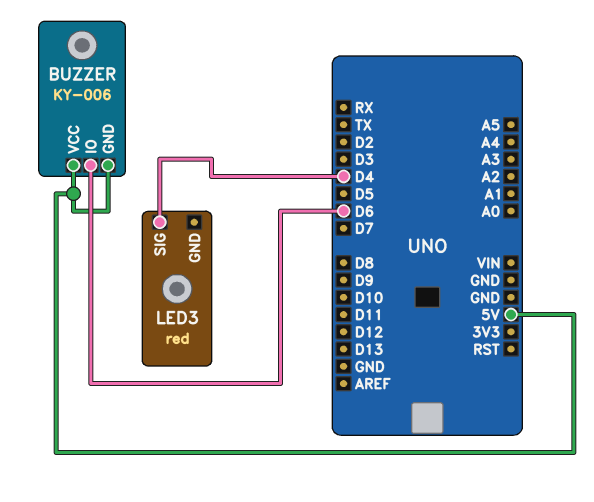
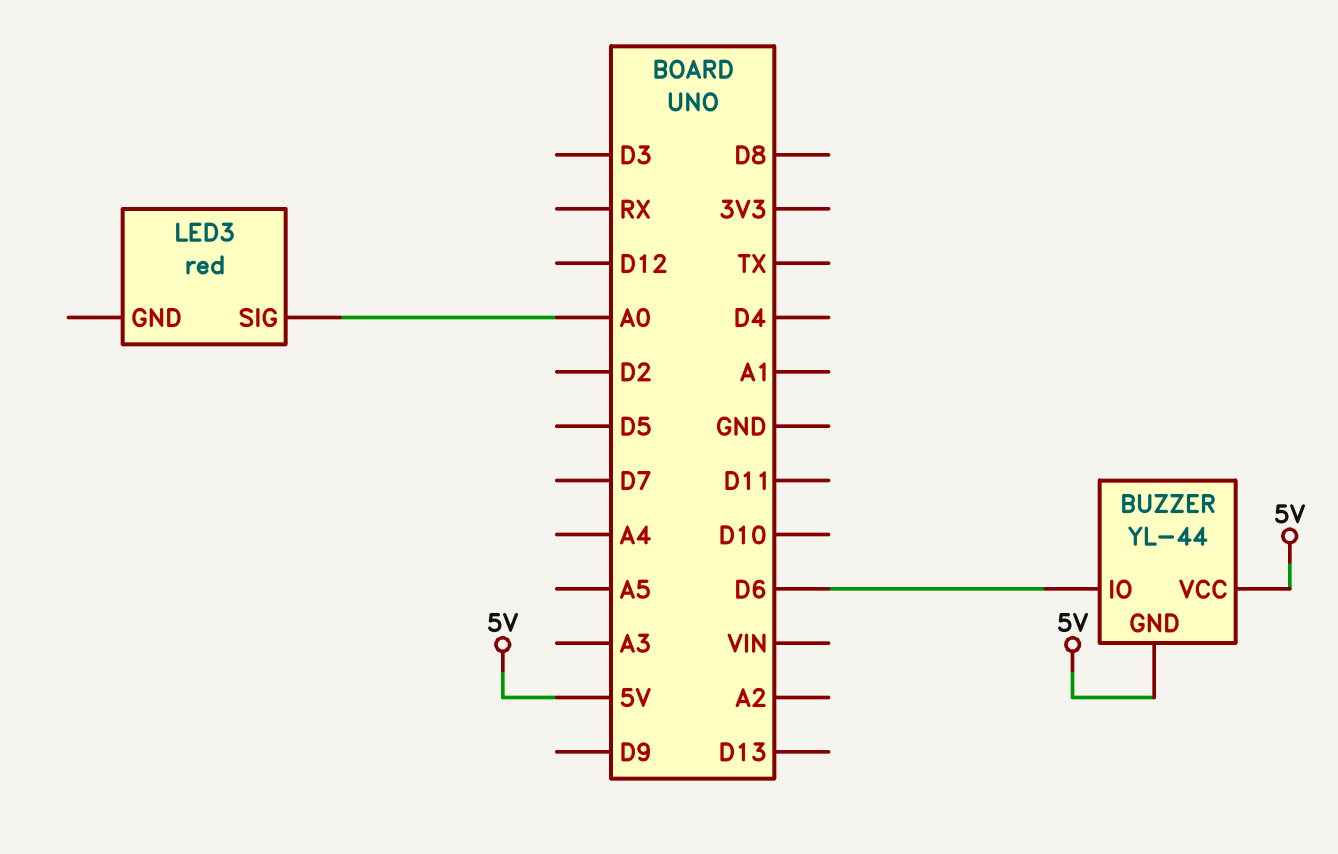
BUZZER: KY-006 -> YL-44
LED3 pin SIG: D4 -> A0

